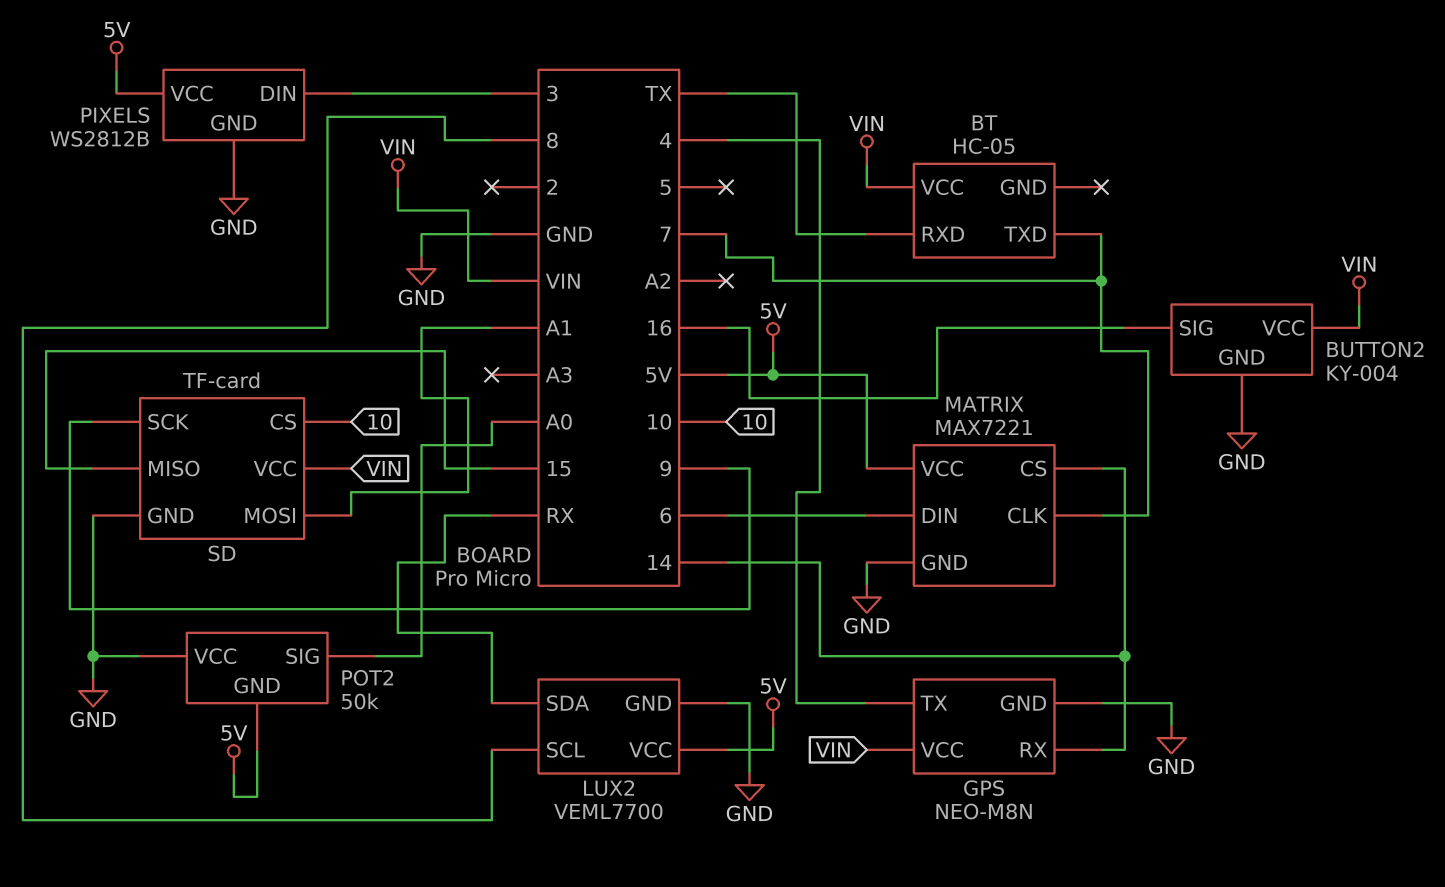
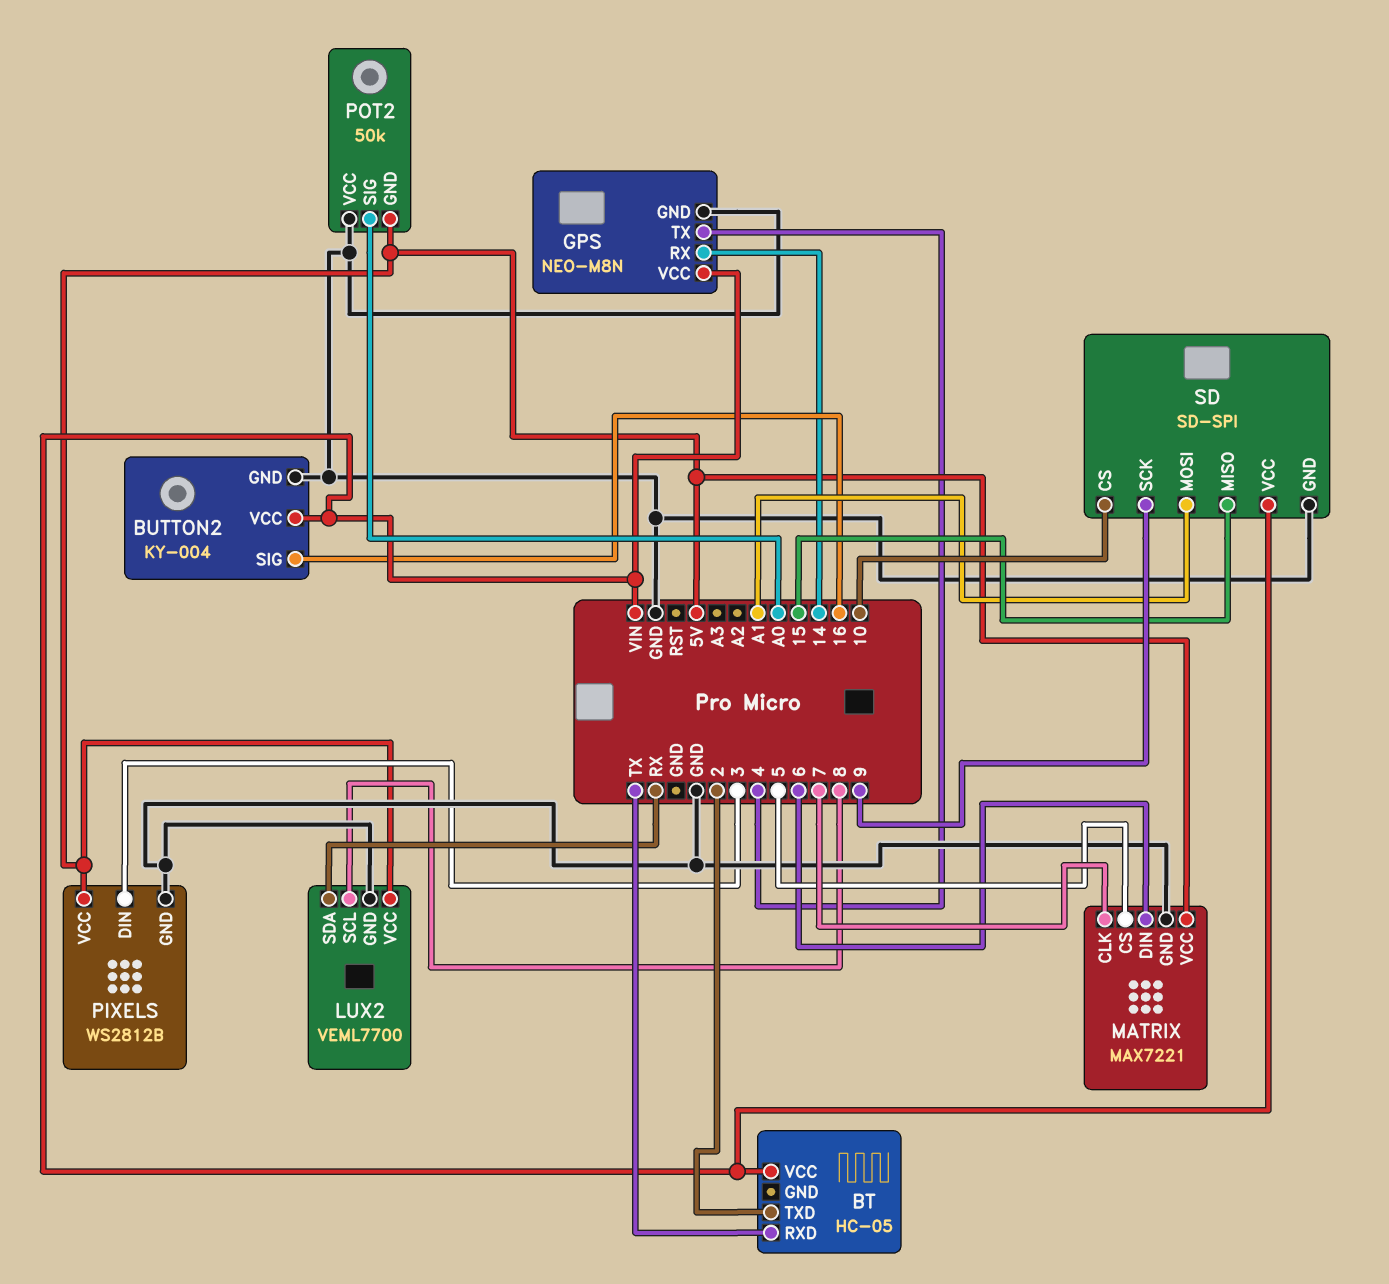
BT pin TXD: 7 -> 2
MATRIX pin CS: 14 -> 5
SD: TF-card -> SD-SPI

